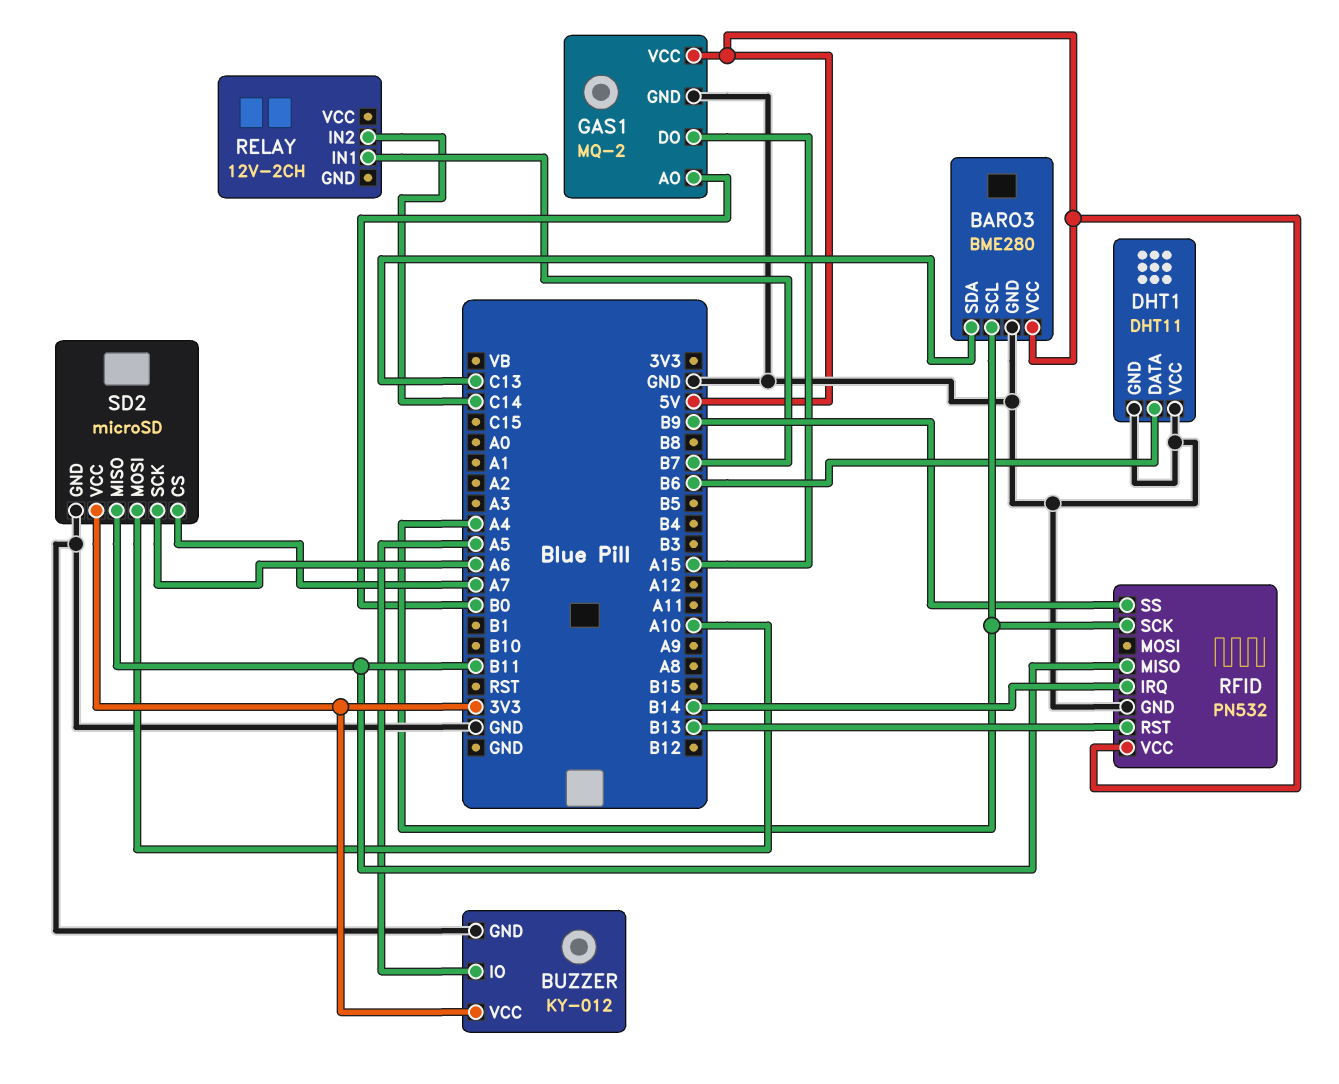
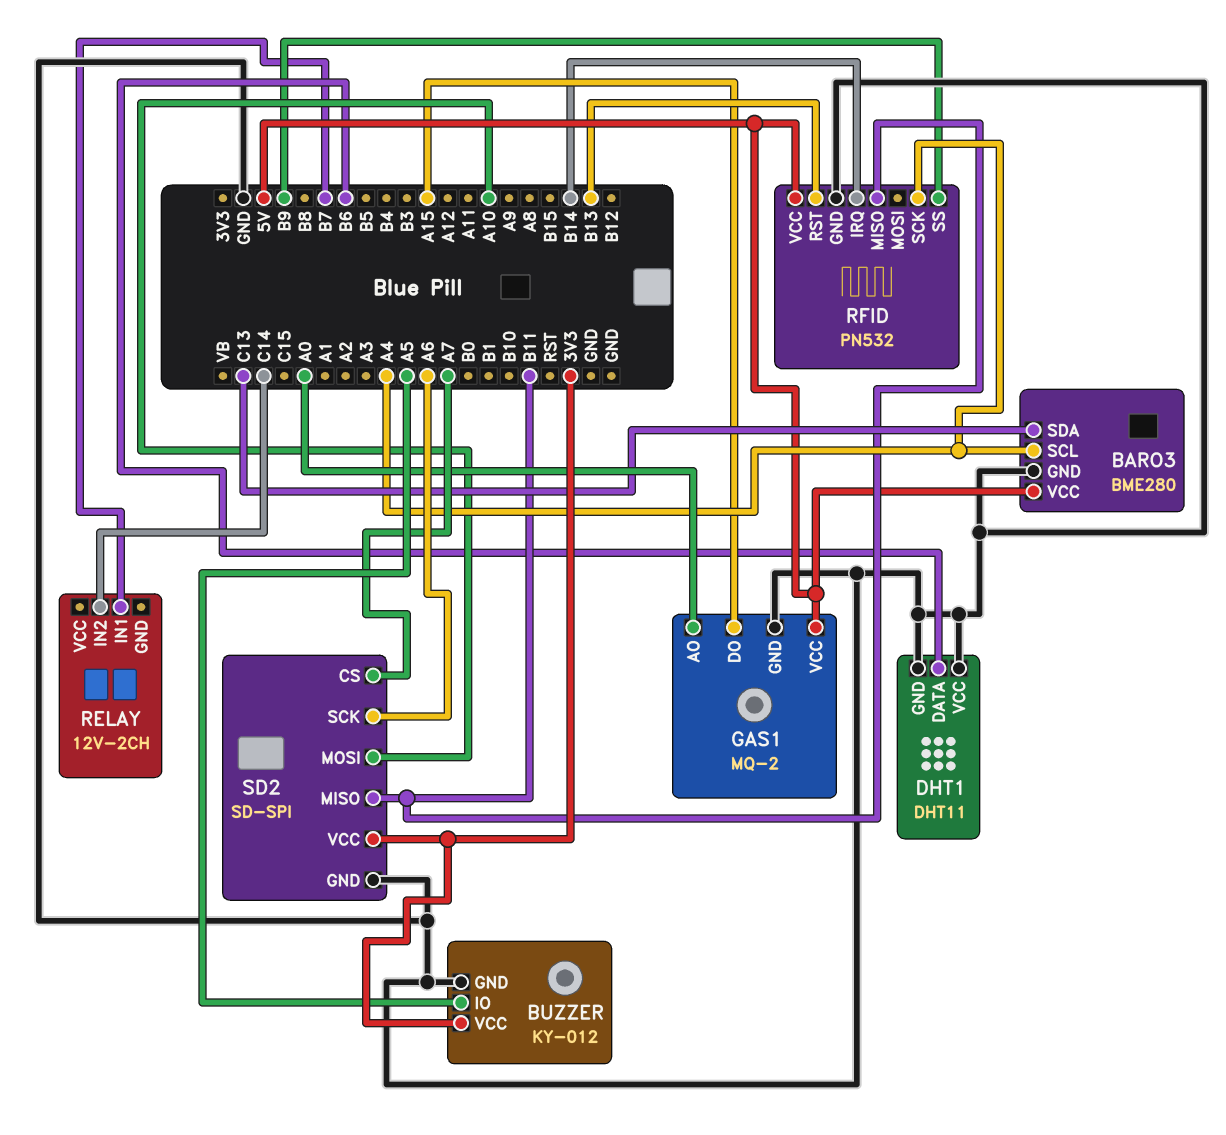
GAS1 pin AO: B0 -> A0
SD2: microSD -> SD-SPI

